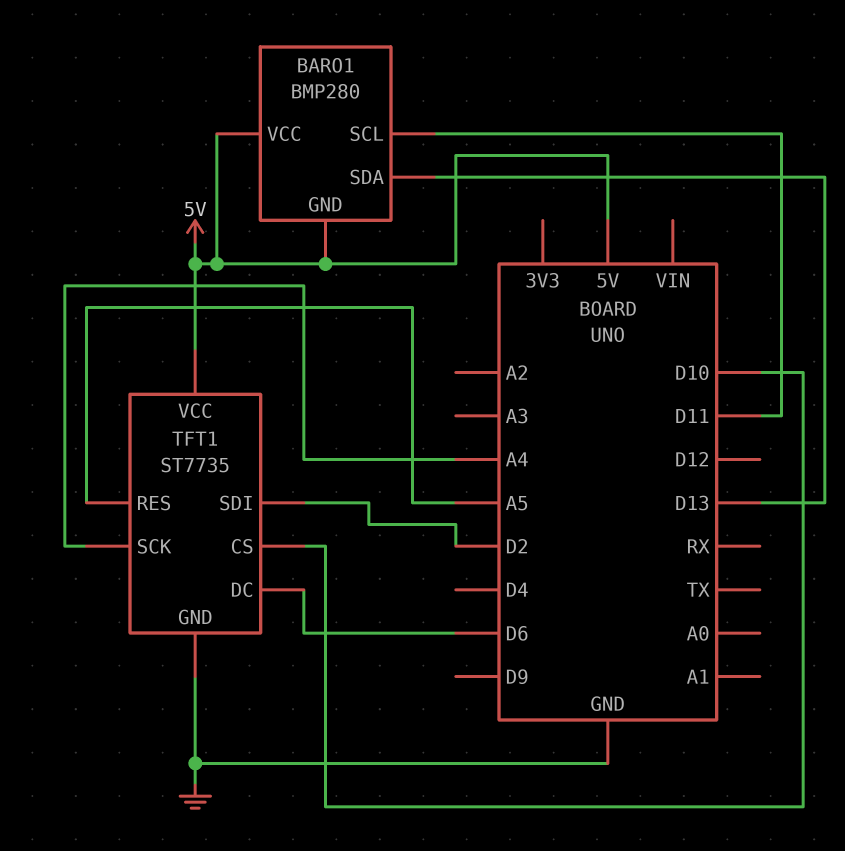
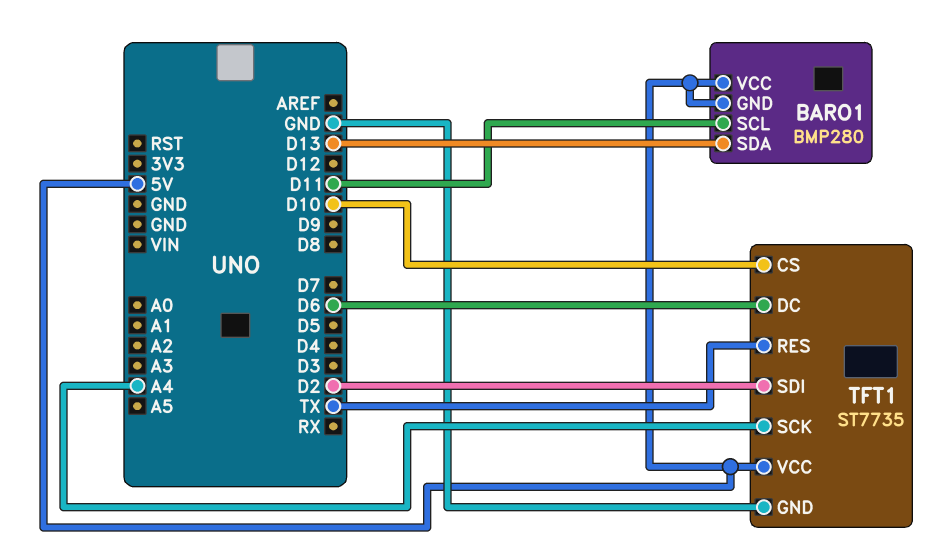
TFT1 pin RES: A5 -> TX

